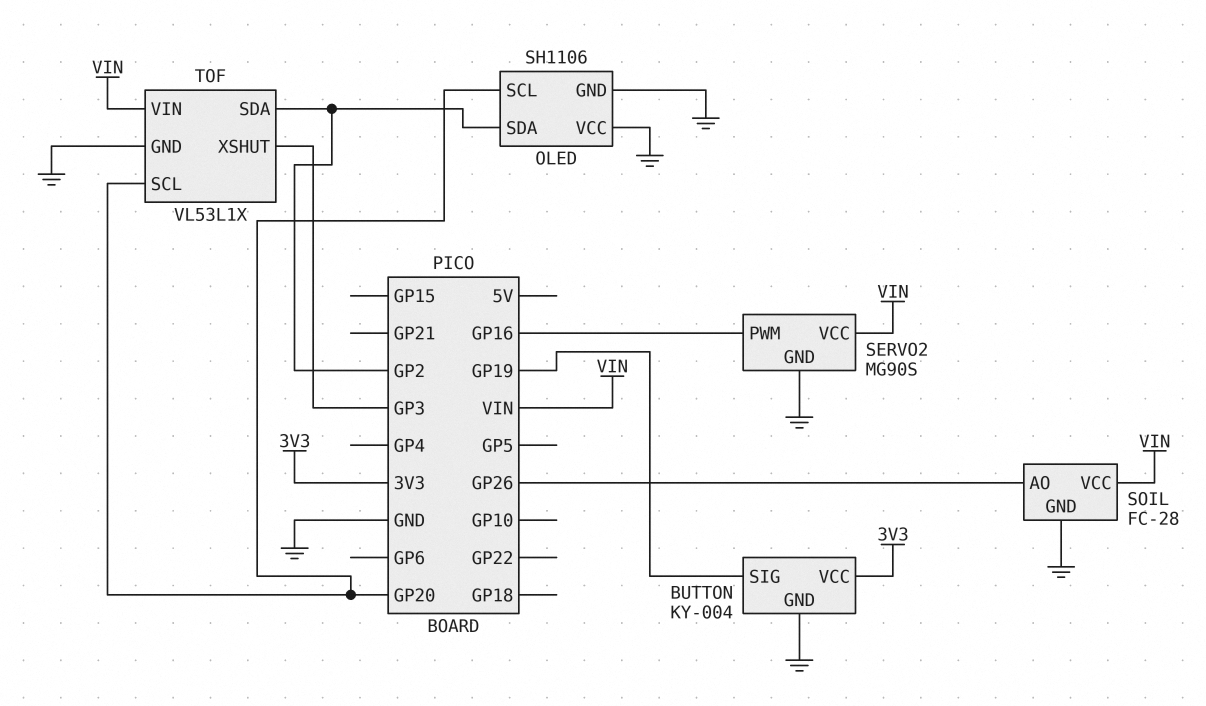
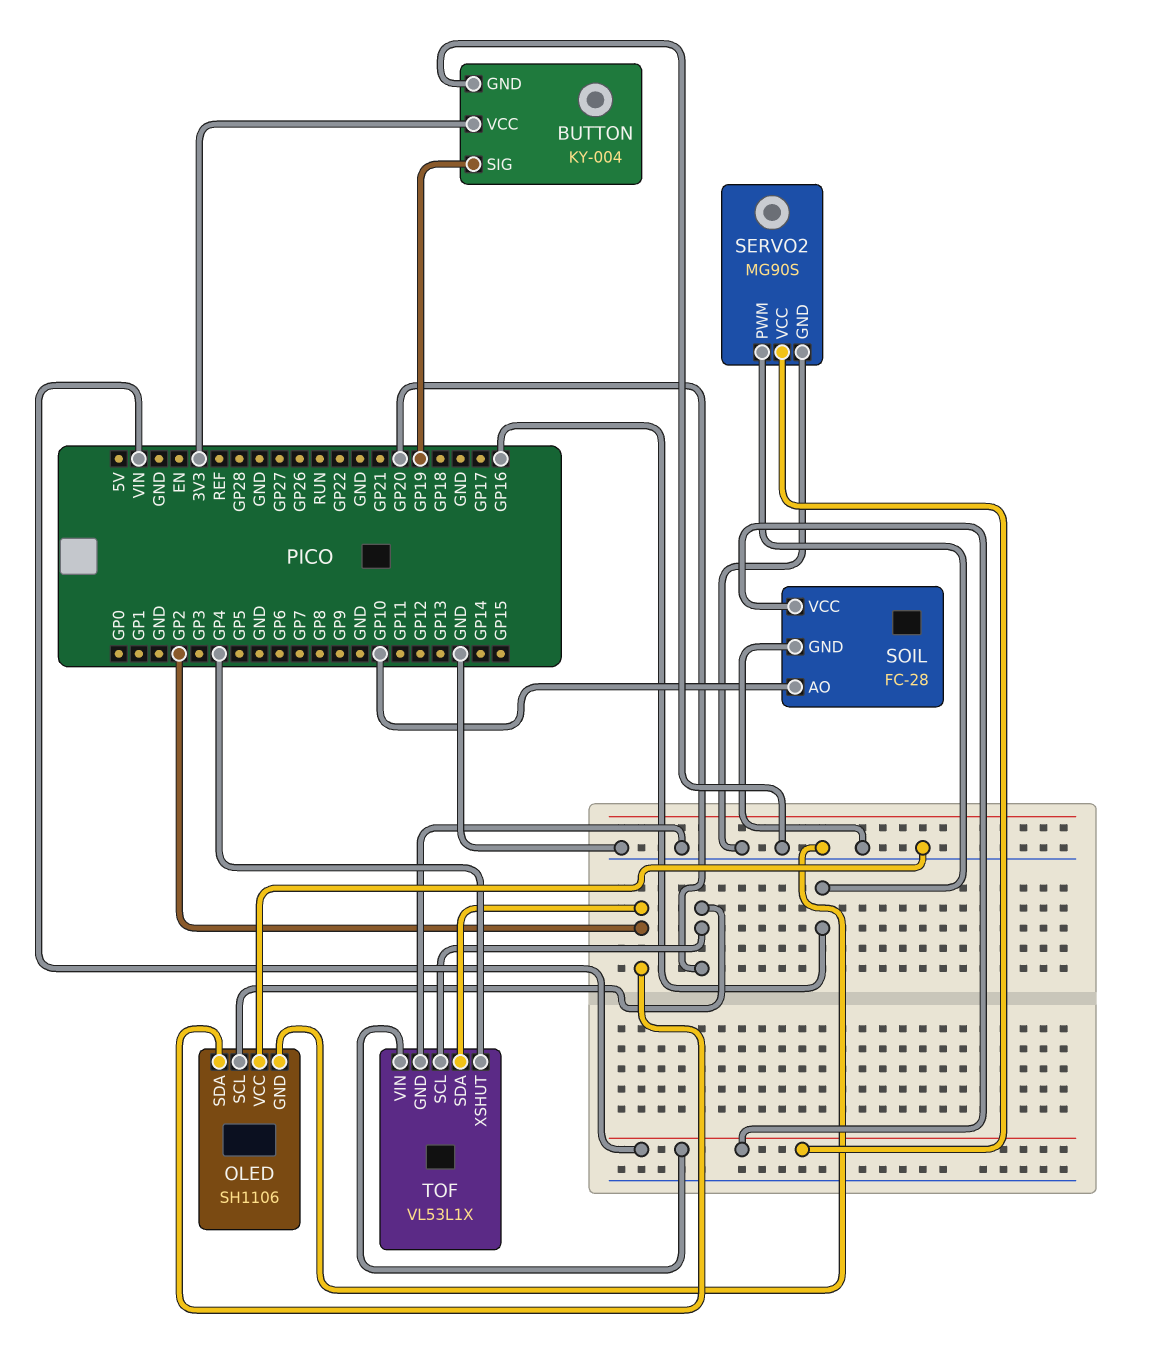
SOIL pin AO: GP26 -> GP10
TOF pin XSHUT: GP3 -> GP4

